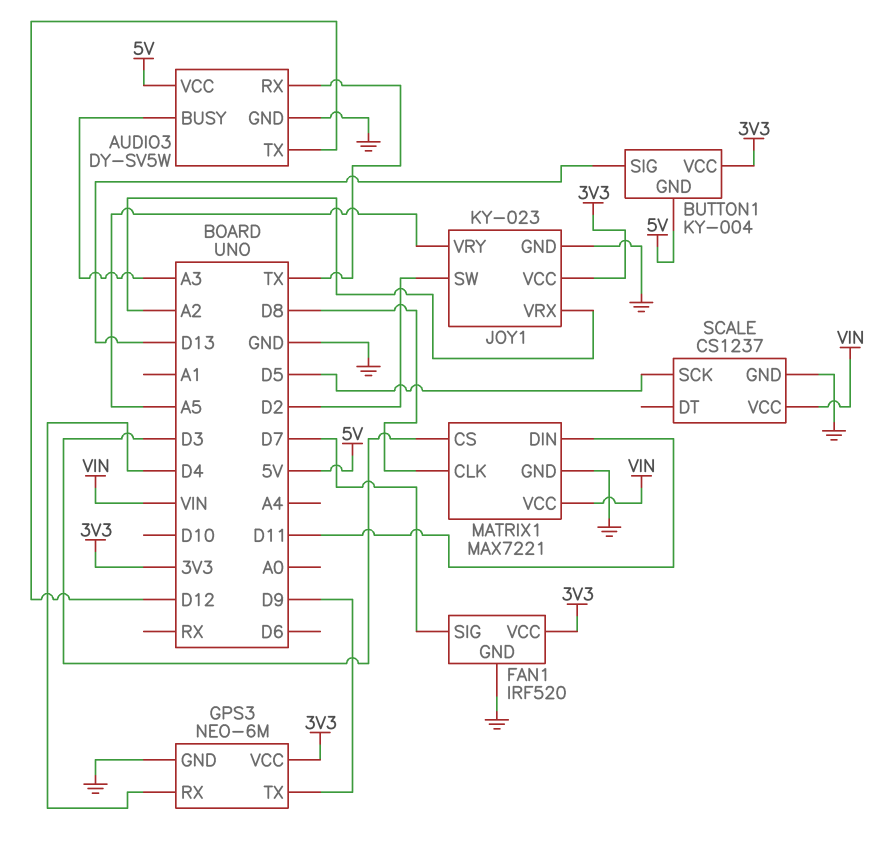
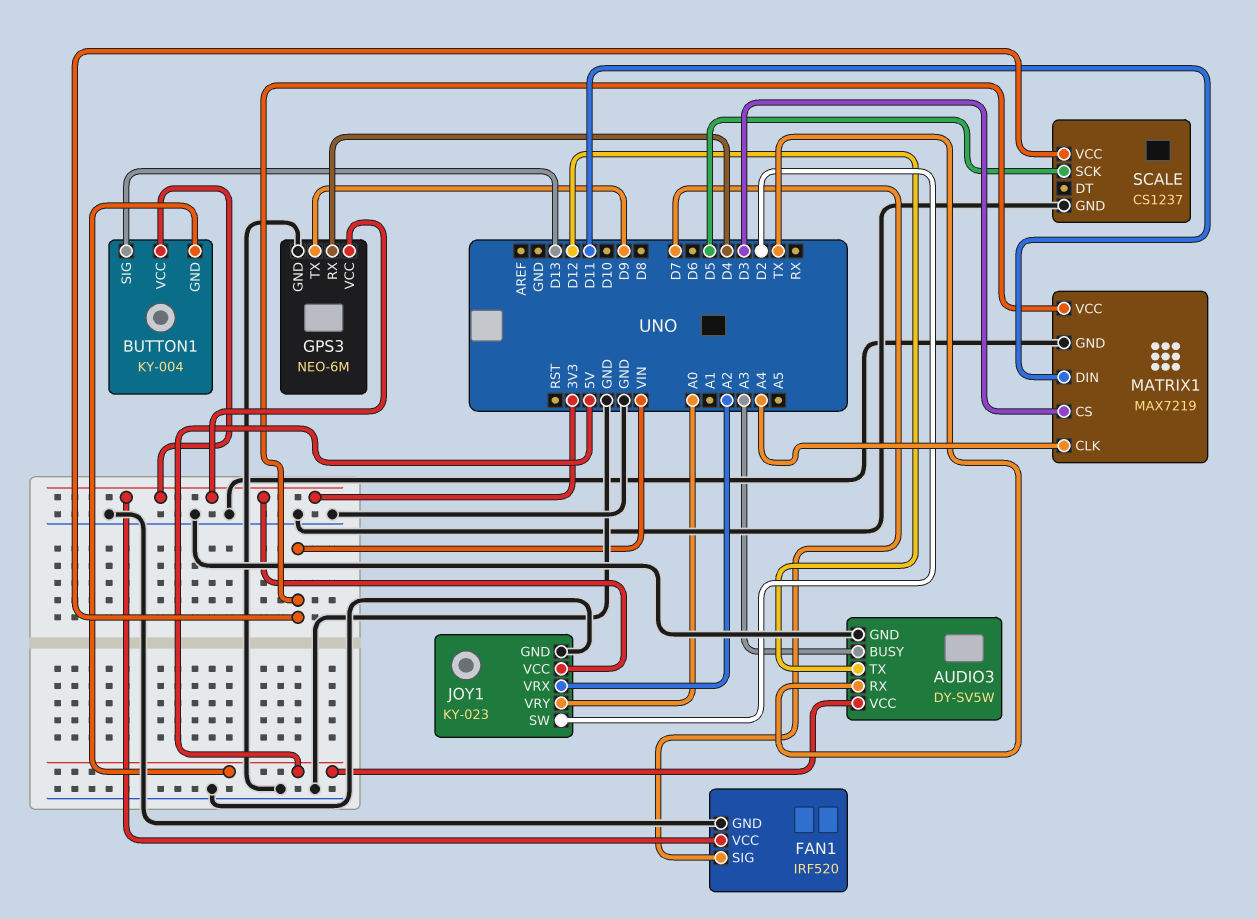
JOY1 pin VRY: A5 -> A0
MATRIX1: MAX7221 -> MAX7219
MATRIX1 pin CLK: D8 -> A4

